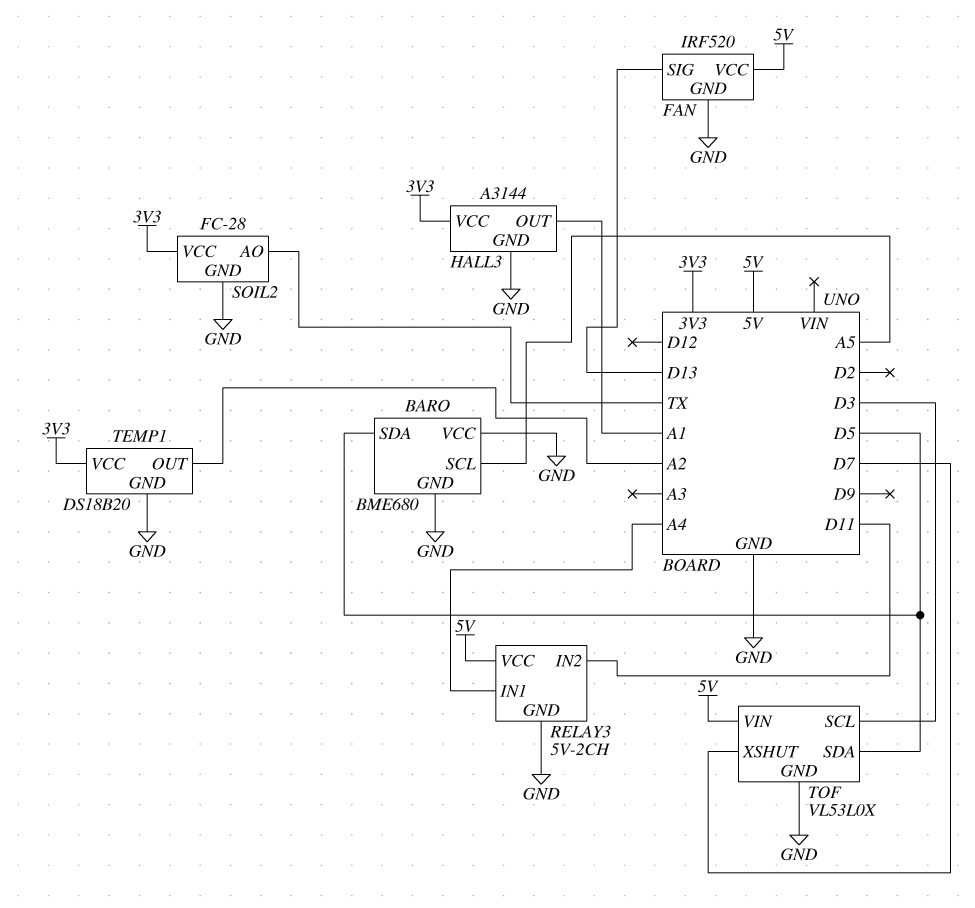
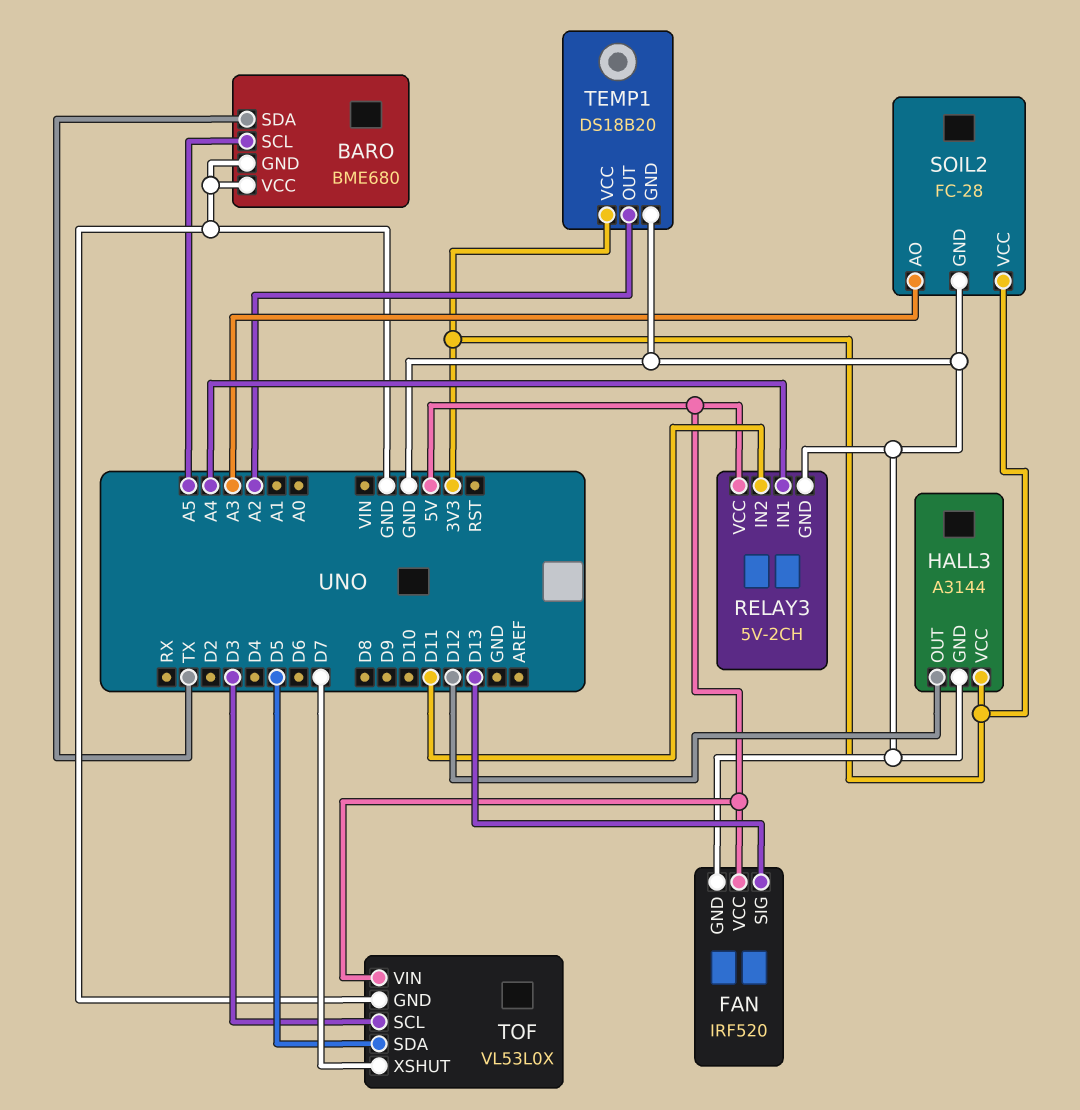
BARO pin SDA: D5 -> TX
HALL3 pin OUT: A1 -> D12
SOIL2 pin AO: TX -> A3

